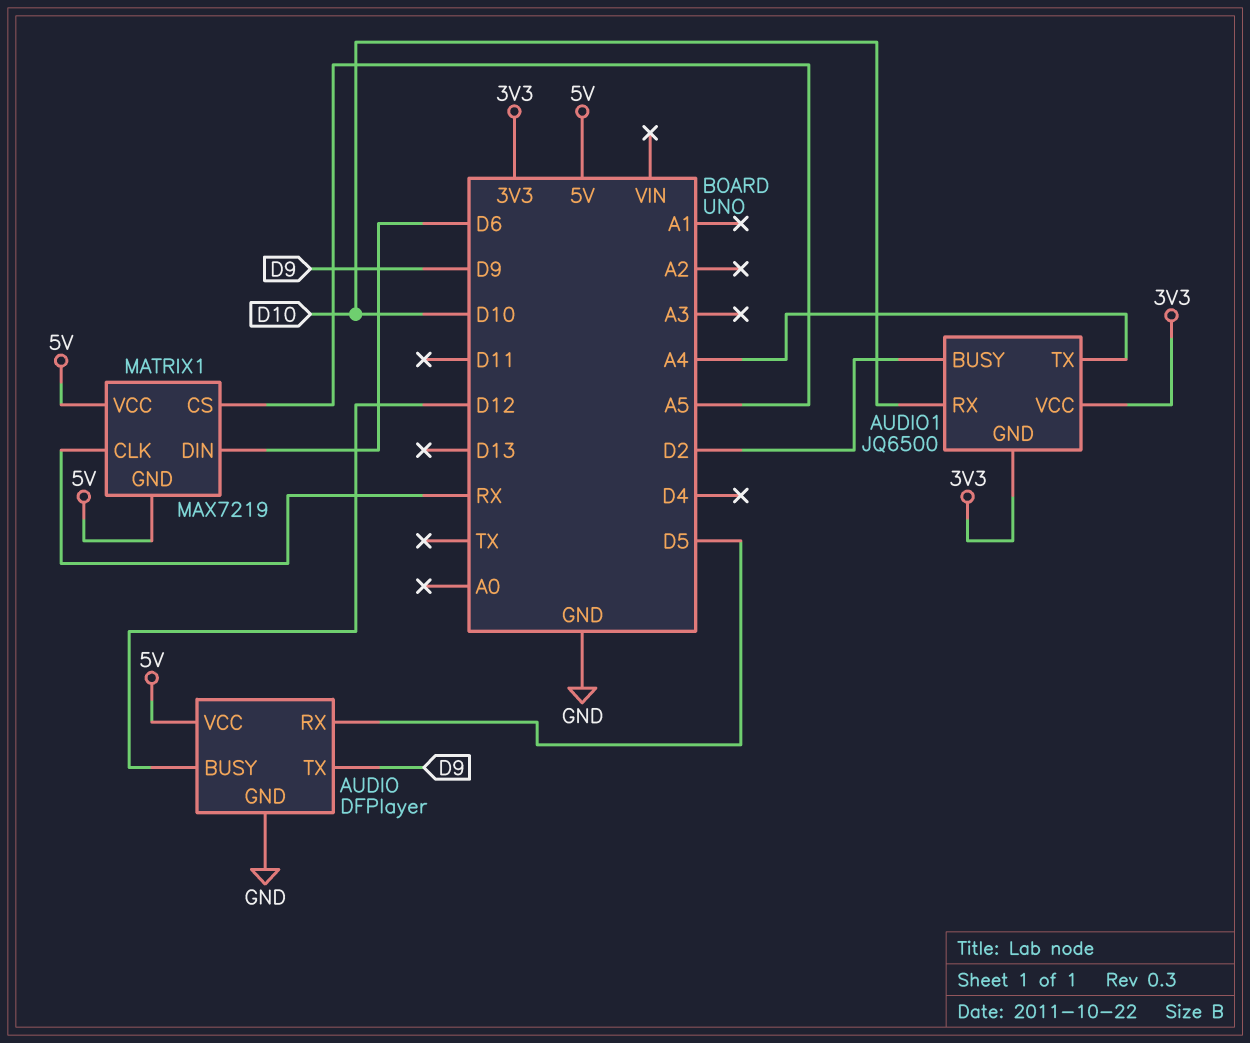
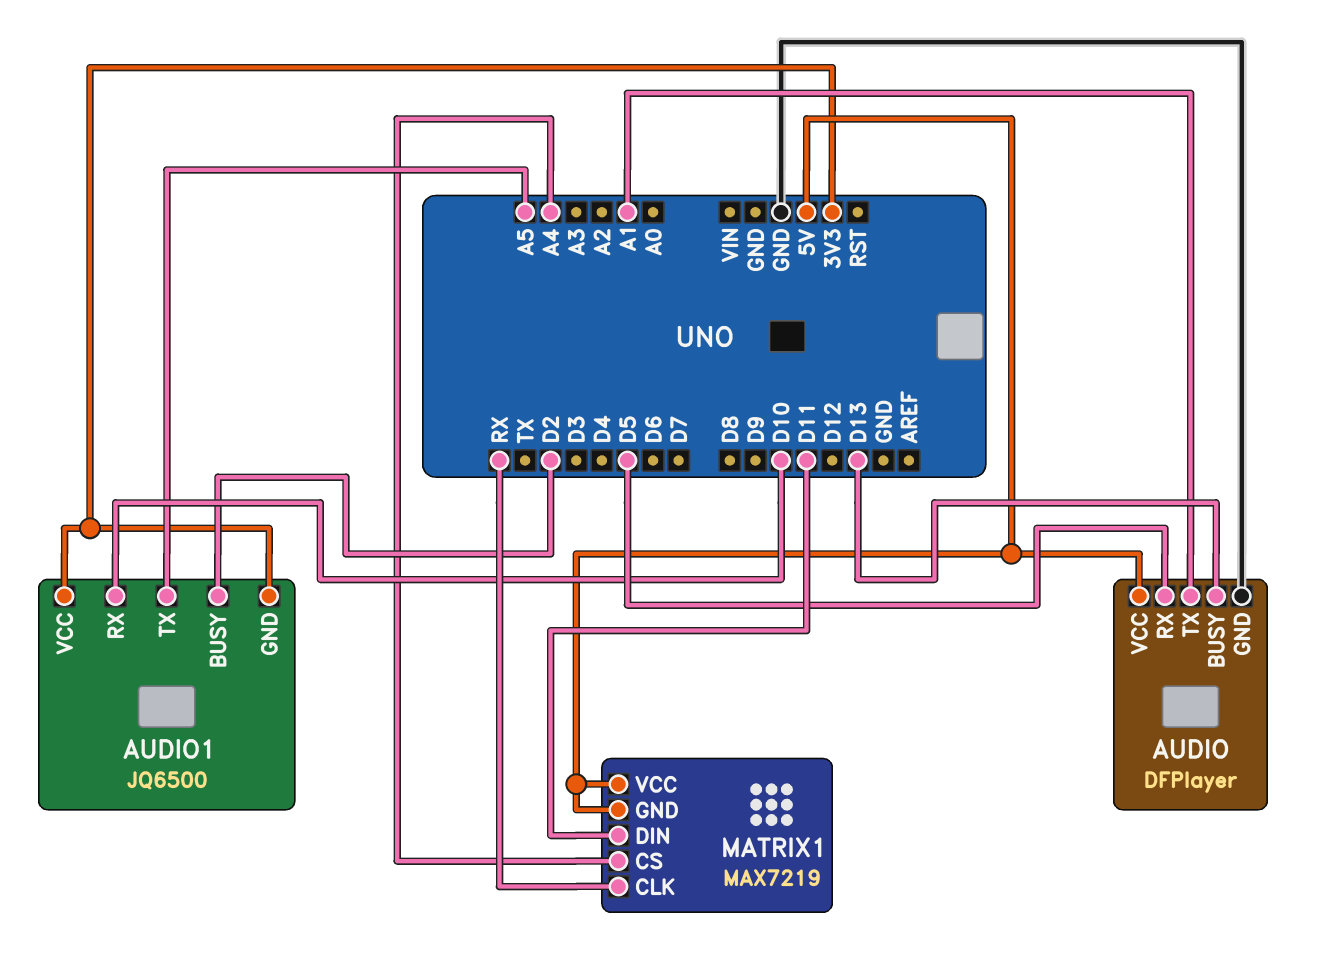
AUDIO pin BUSY: D12 -> D13
AUDIO pin TX: D9 -> A1
AUDIO1 pin TX: A4 -> A5
MATRIX1 pin CS: A5 -> A4
MATRIX1 pin DIN: D6 -> D11

